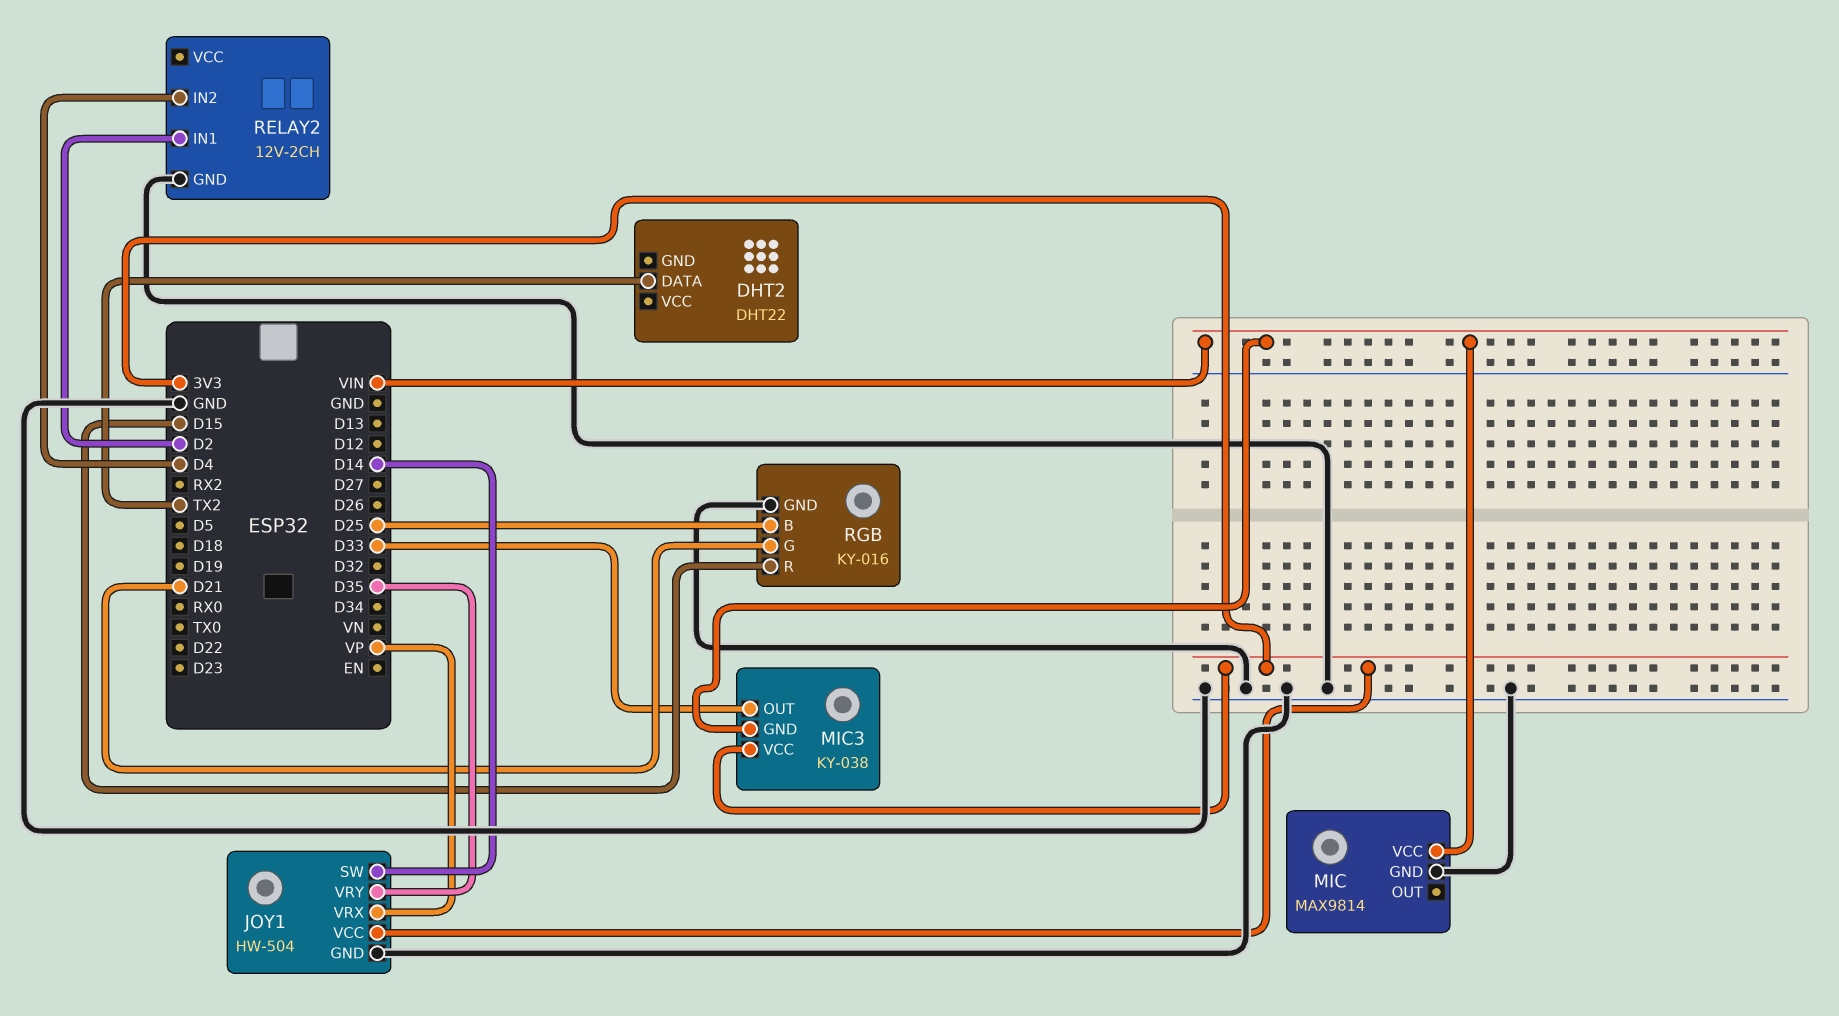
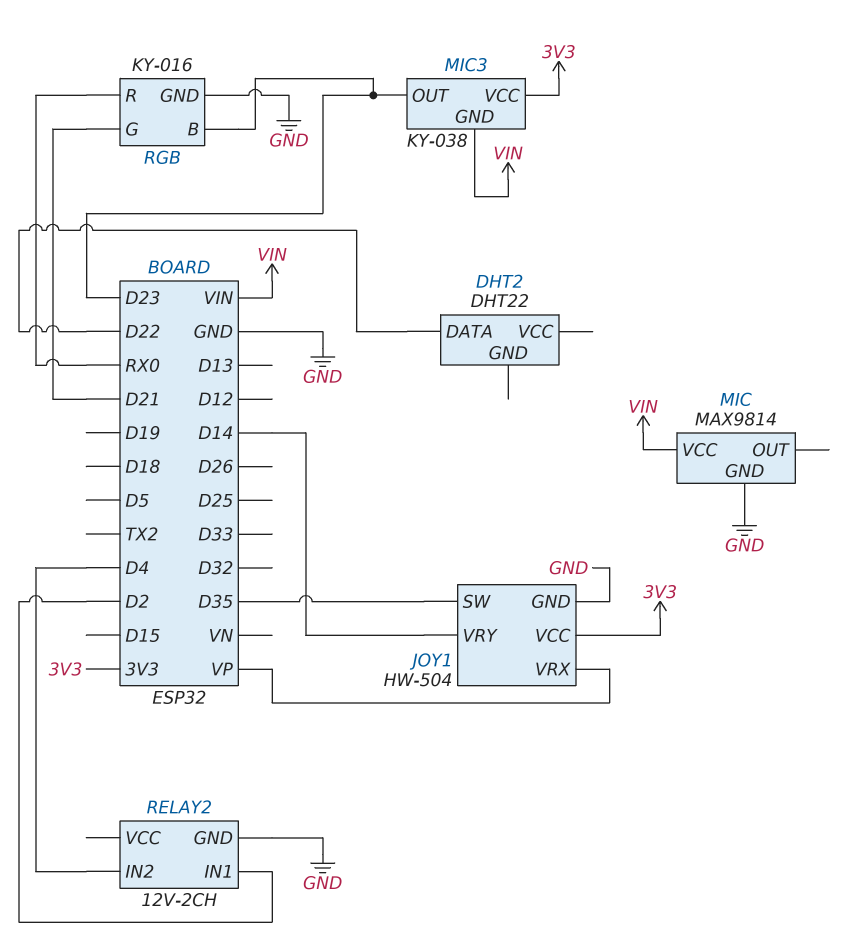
DHT2 pin DATA: TX2 -> D22
JOY1 pin SW: D14 -> D35
JOY1 pin VRY: D35 -> D14
MIC3 pin OUT: D33 -> D23
RGB pin B: D25 -> D23
RGB pin R: D15 -> RX0

